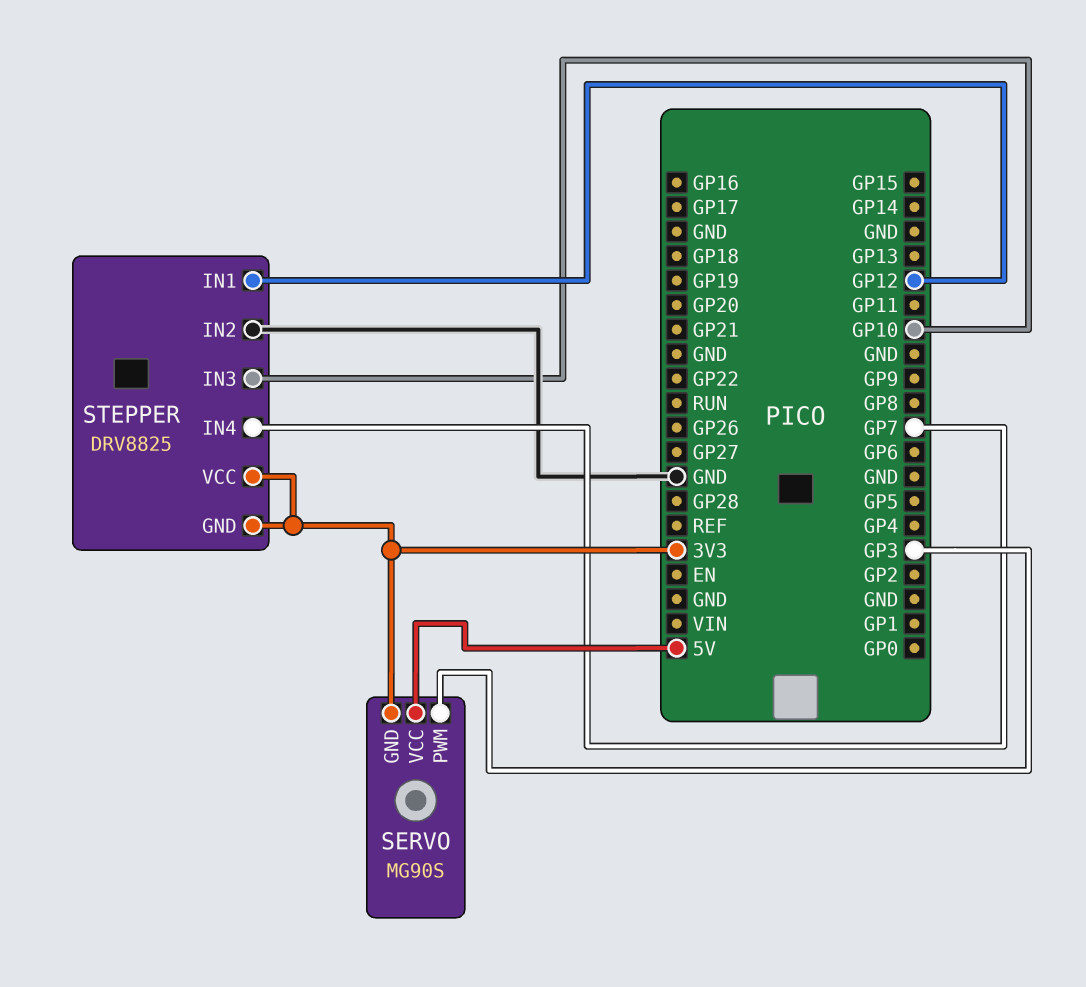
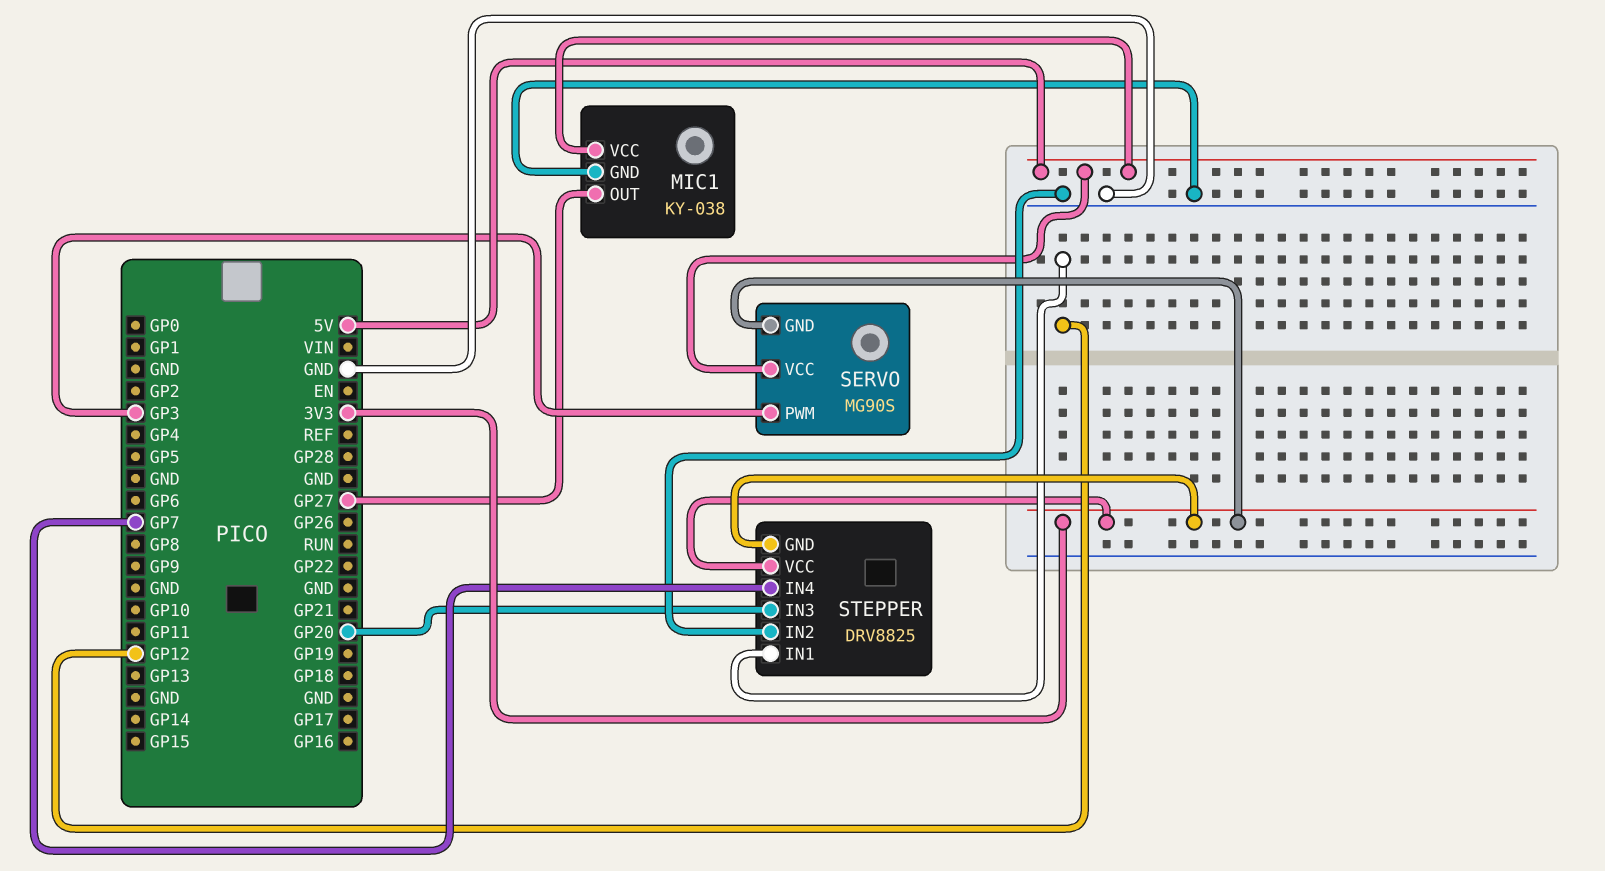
MIC1: none -> KY-038
MIC1 pin GND: none -> GND
MIC1 pin OUT: none -> GP27
MIC1 pin VCC: none -> 5V
STEPPER pin IN3: GP10 -> GP20

